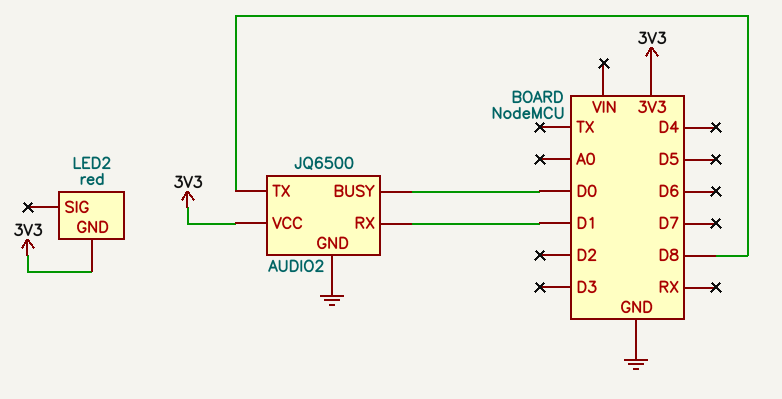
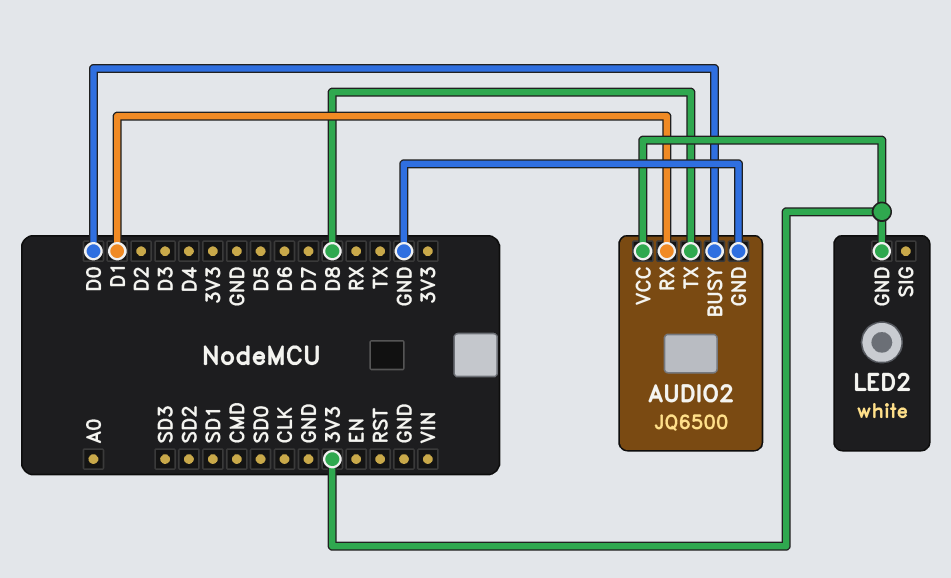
LED2: red -> white

